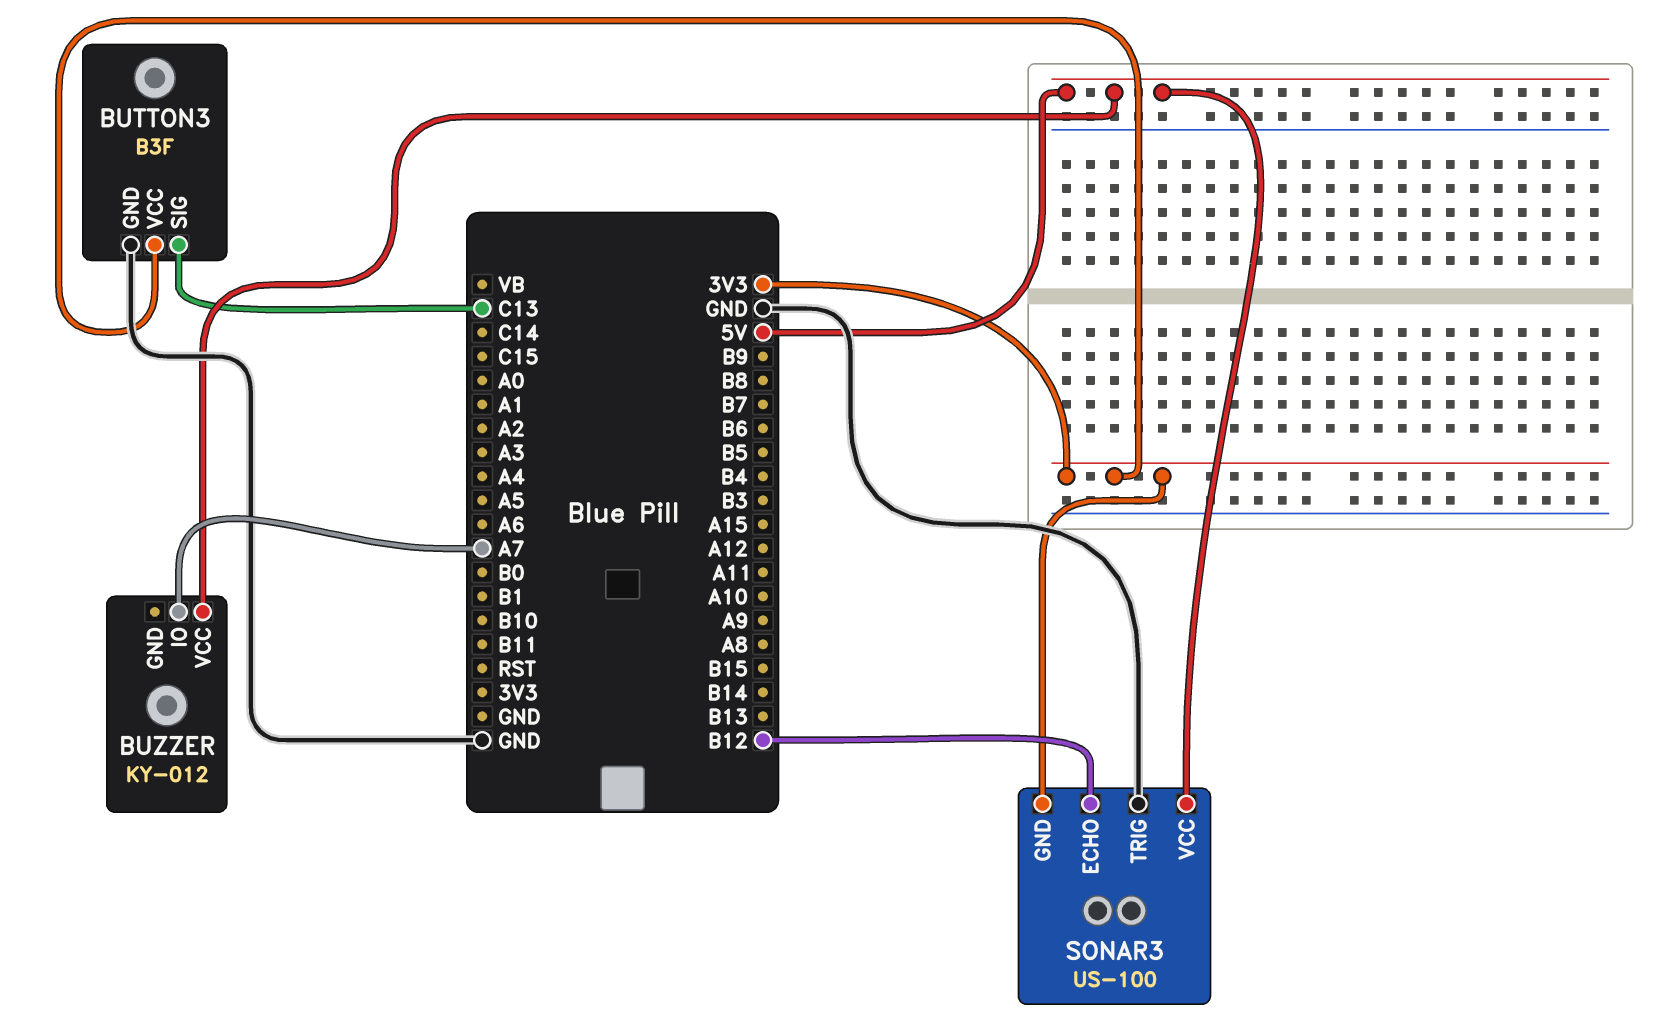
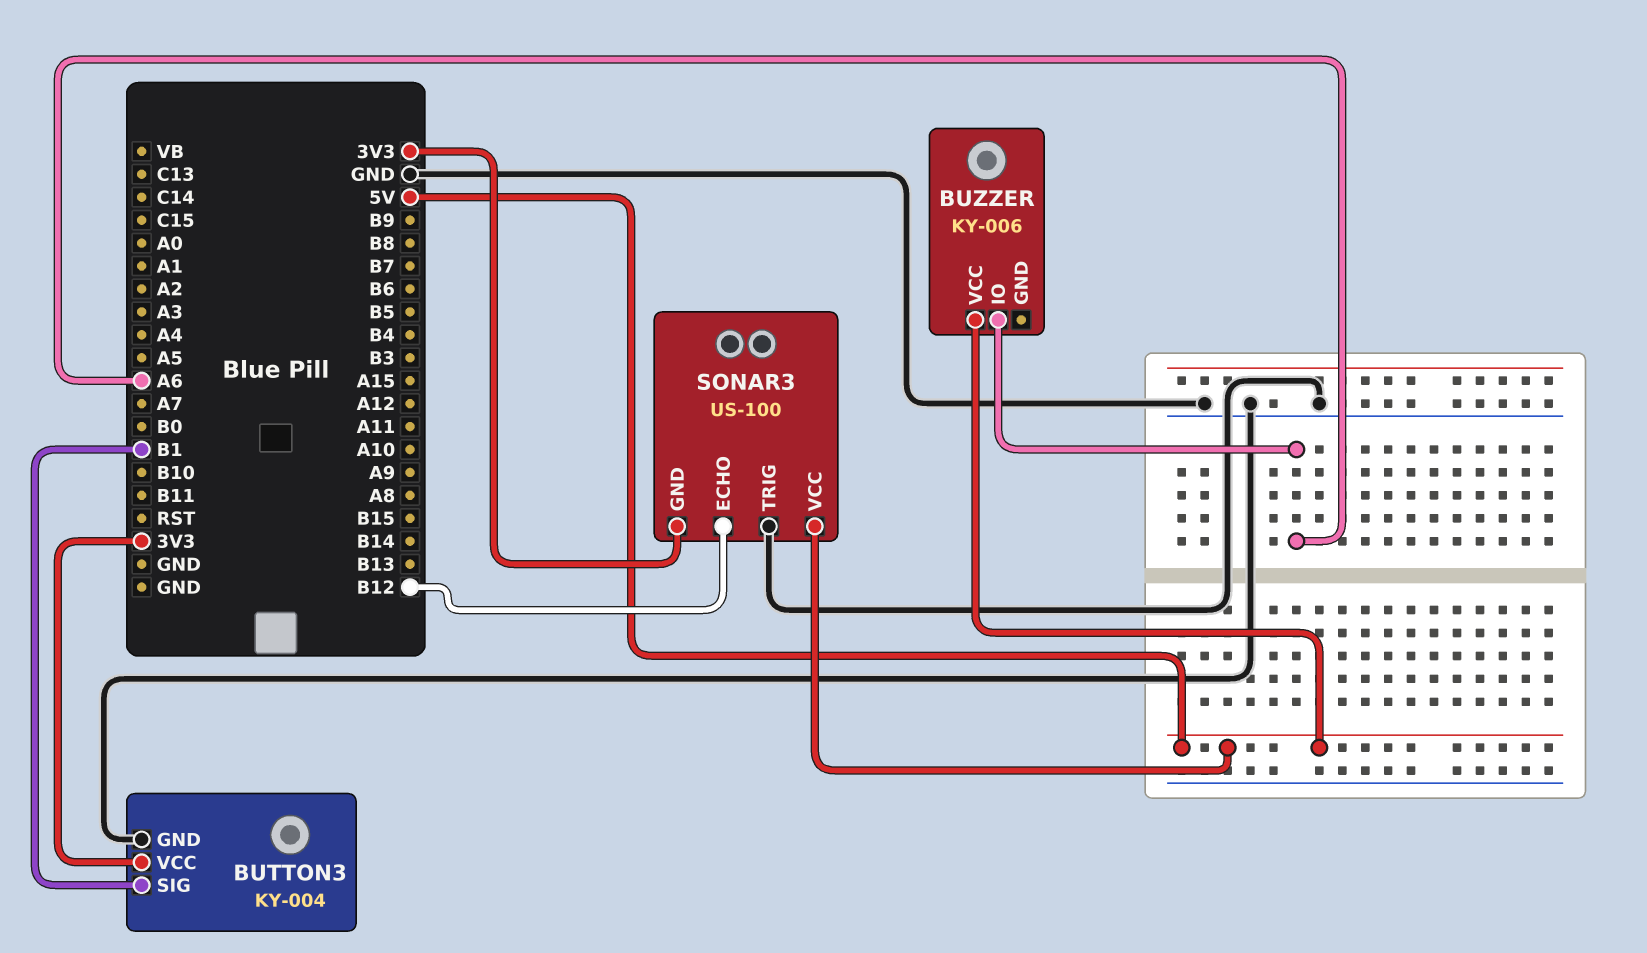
BUTTON3: B3F -> KY-004
BUTTON3 pin SIG: C13 -> B1
BUZZER: KY-012 -> KY-006
BUZZER pin IO: A7 -> A6

